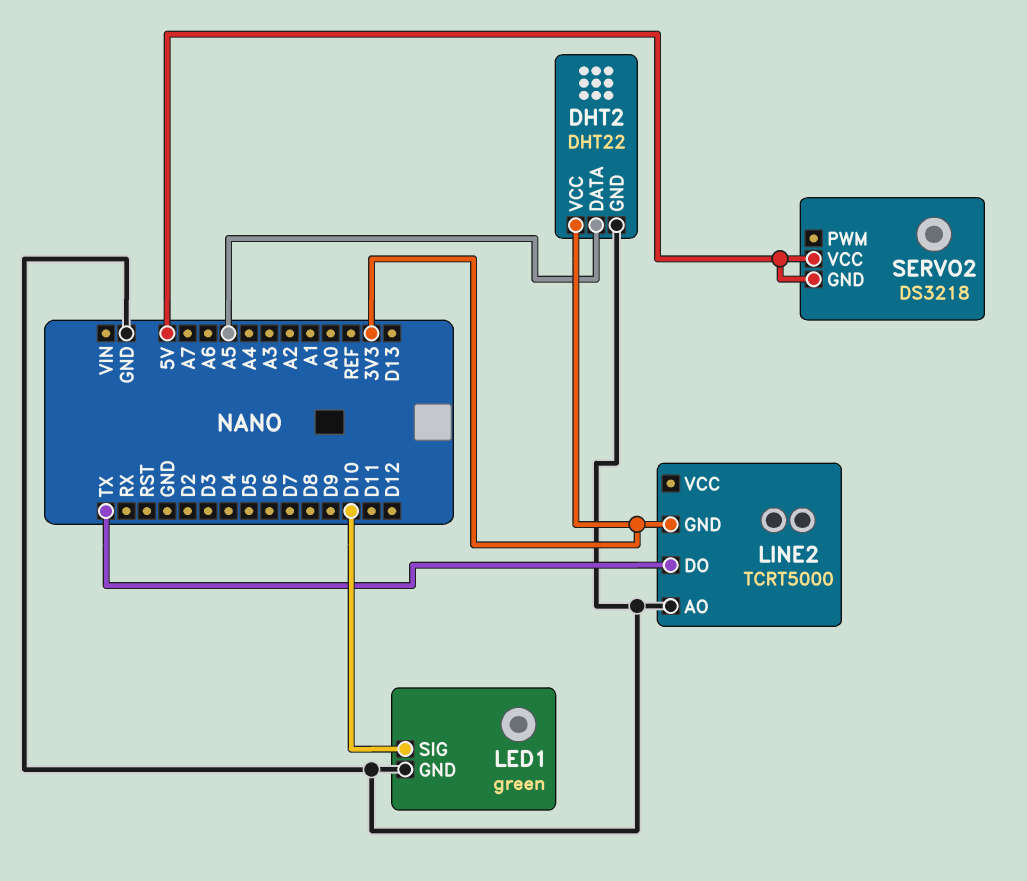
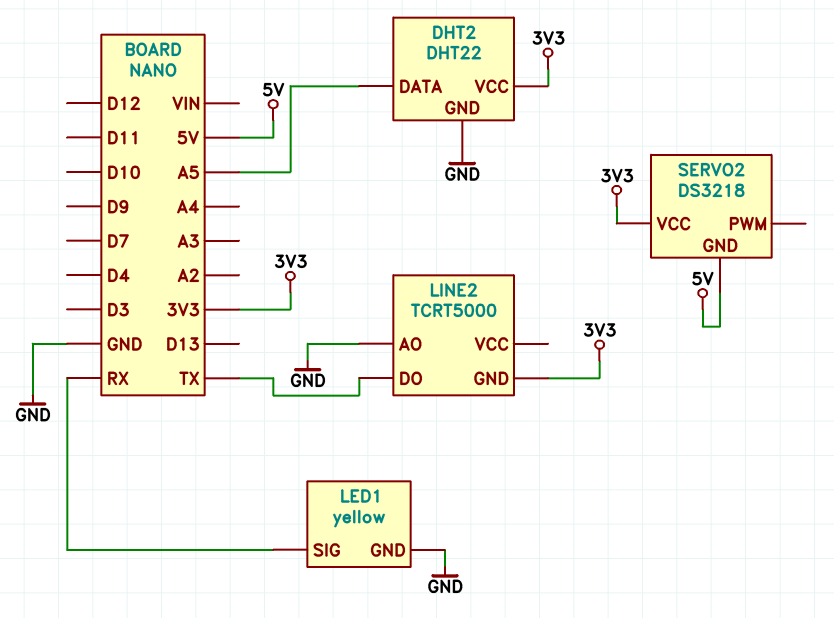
LED1: green -> yellow
LED1 pin SIG: D10 -> RX
SERVO2 pin VCC: 5V -> 3V3

